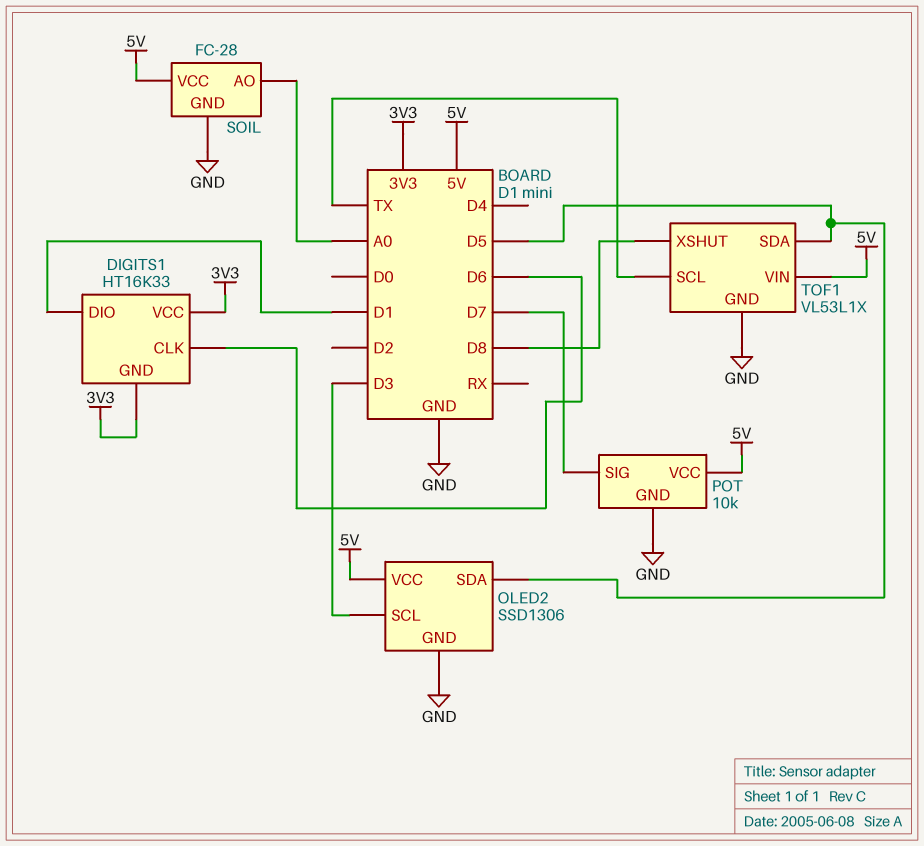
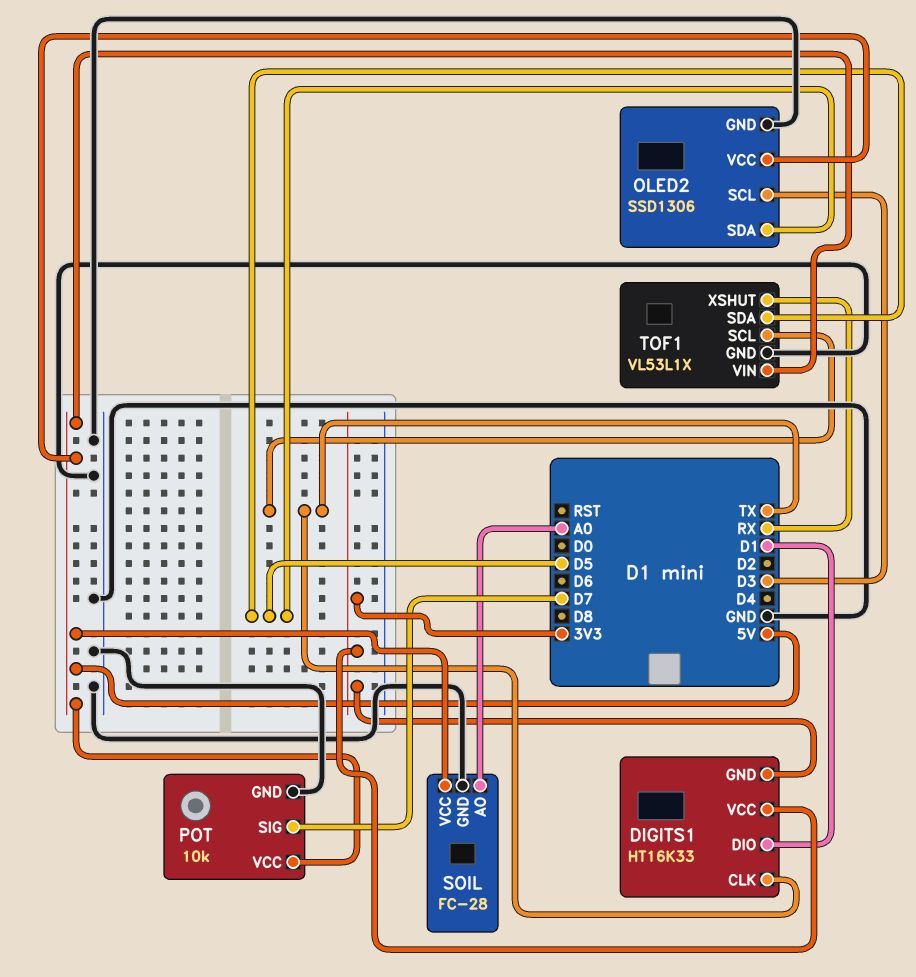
DIGITS1 pin CLK: D6 -> TX
TOF1 pin XSHUT: D8 -> RX

